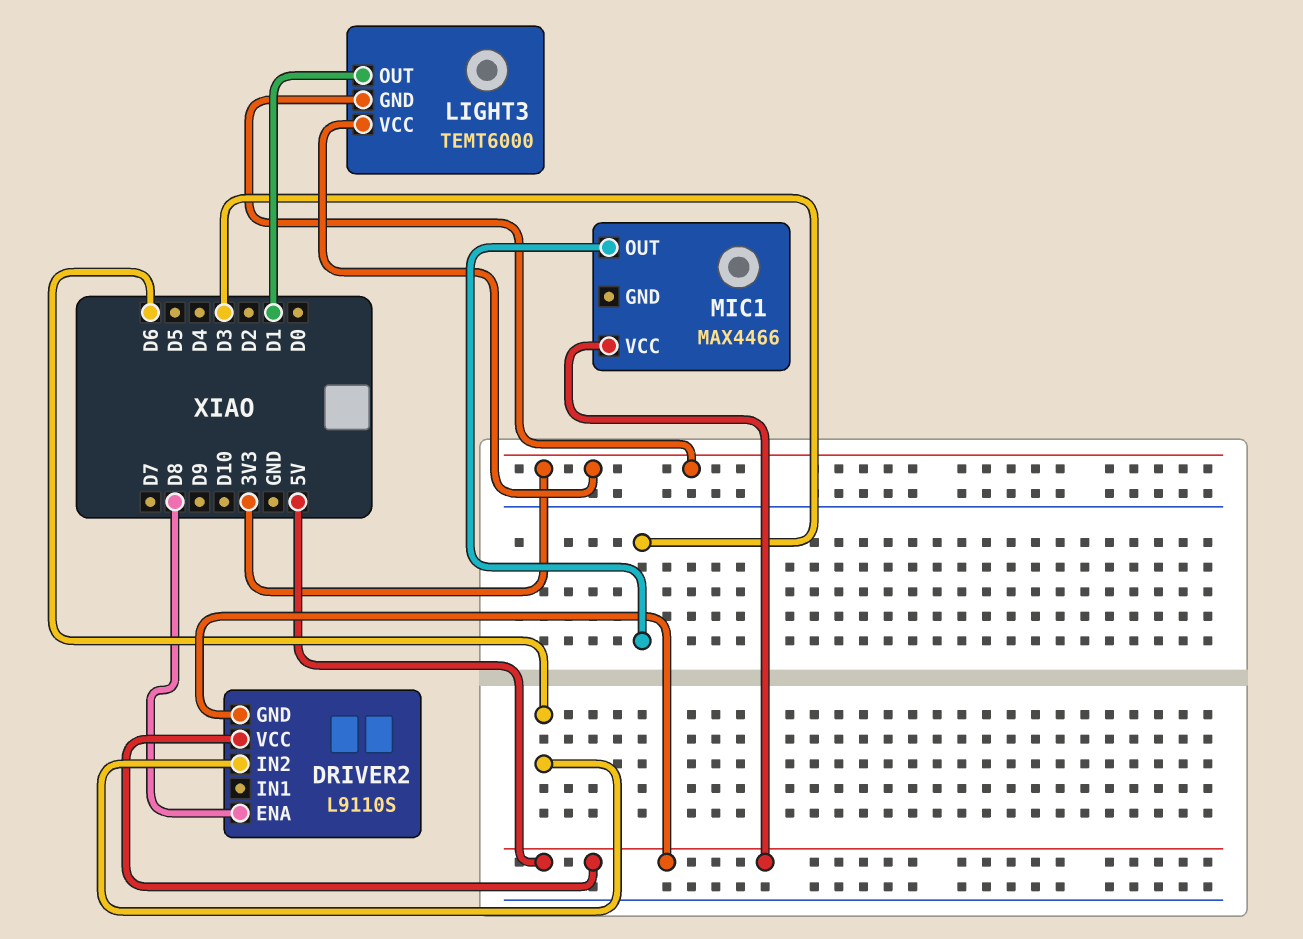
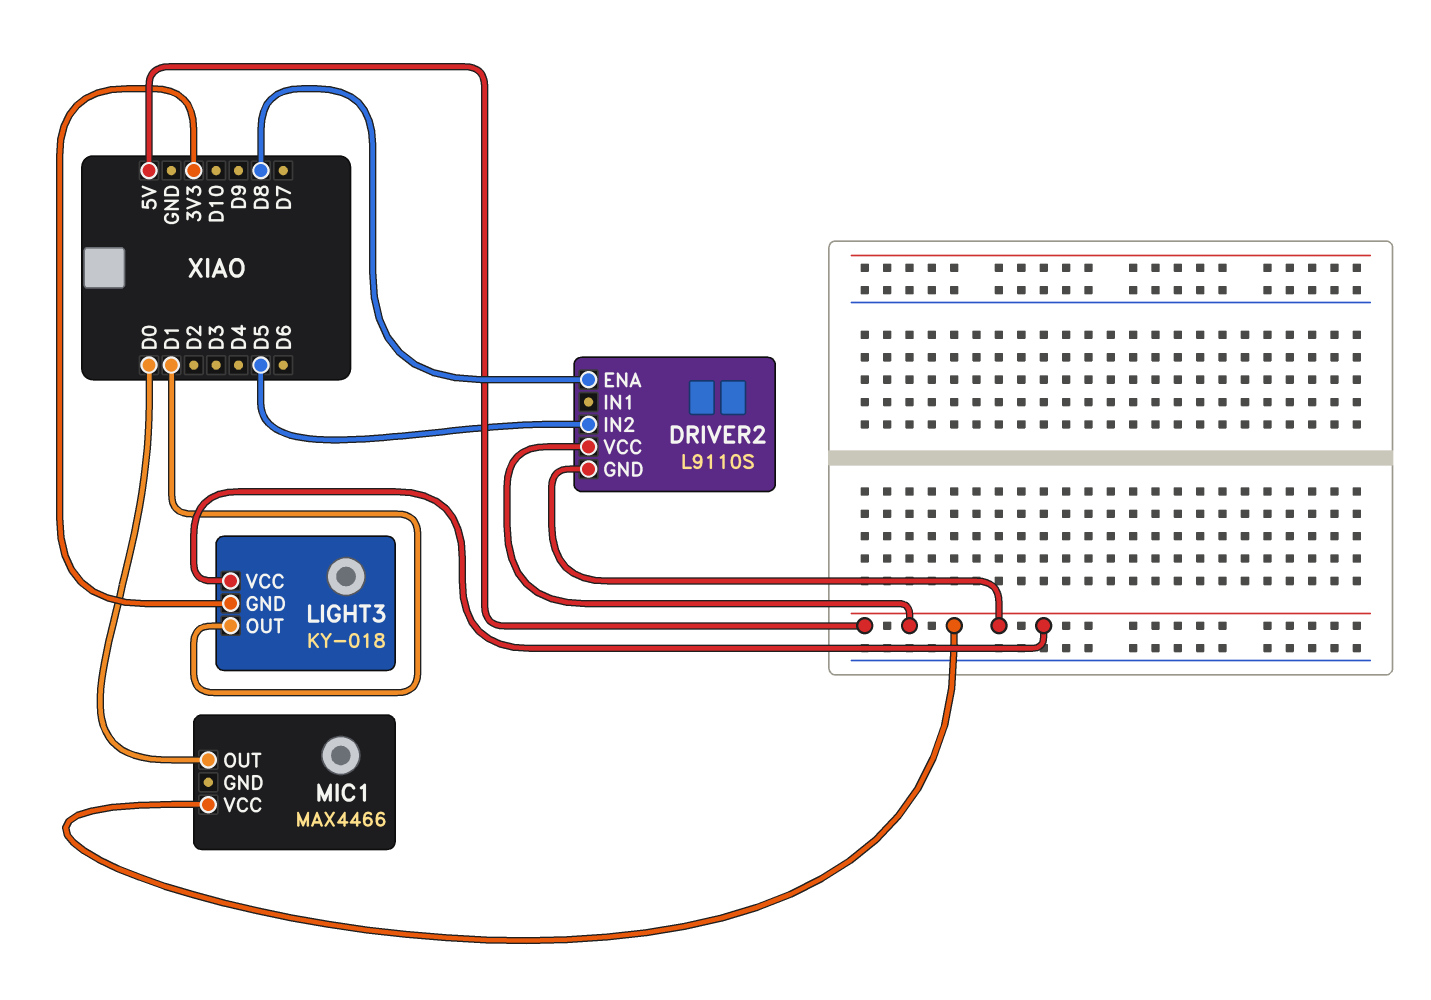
DRIVER2 pin IN2: D6 -> D5
LIGHT3: TEMT6000 -> KY-018
LIGHT3 pin VCC: 3V3 -> 5V
MIC1 pin OUT: D3 -> D0

